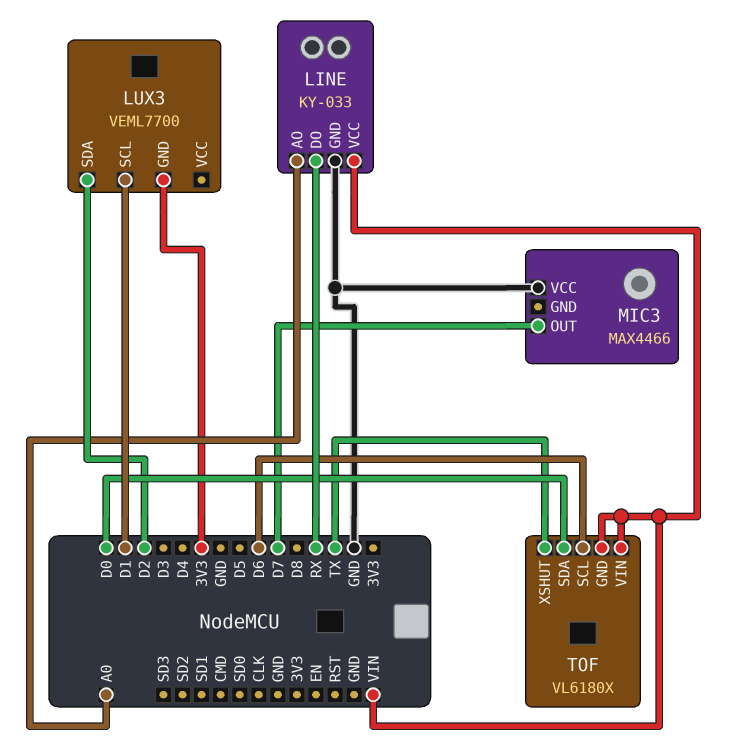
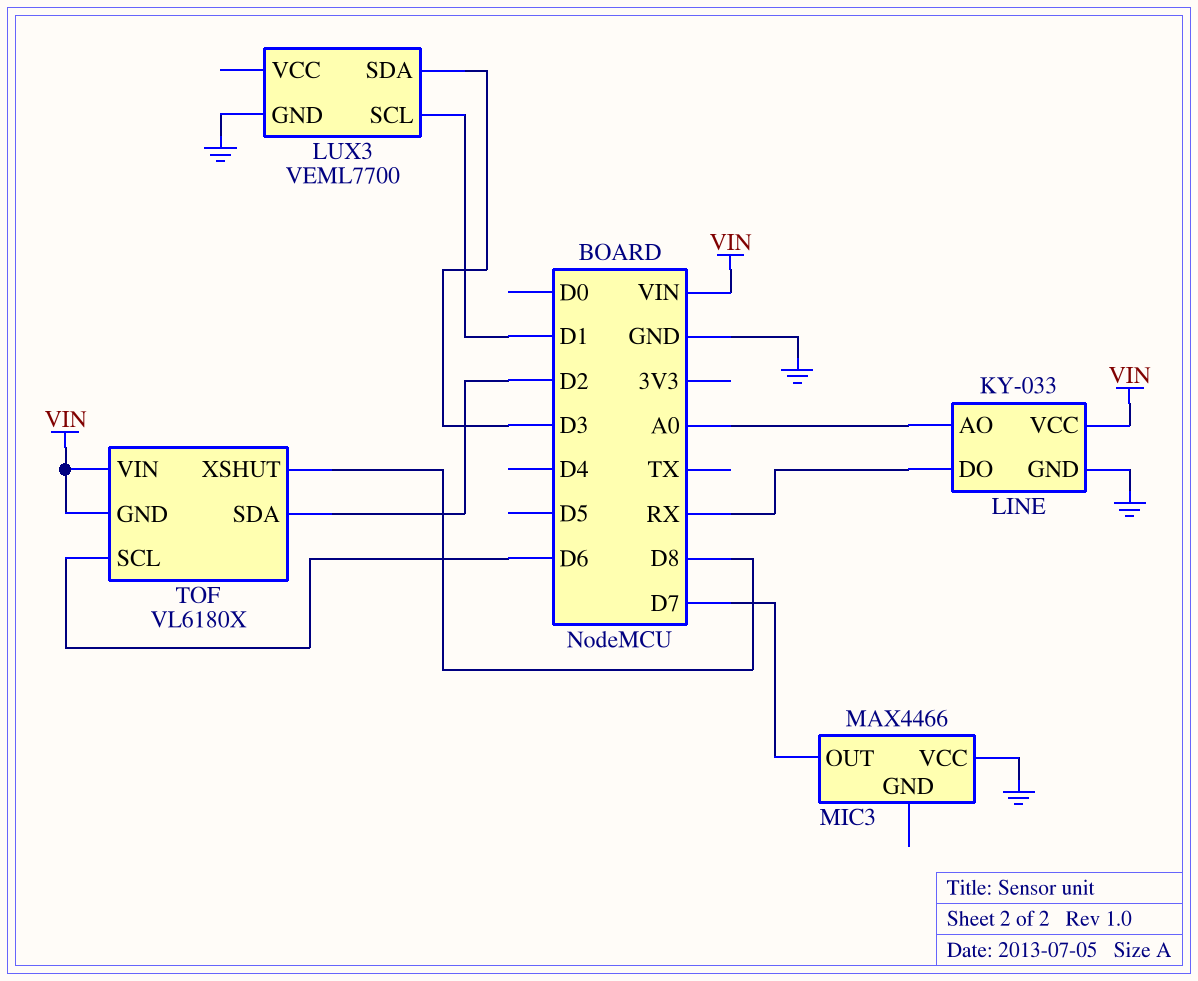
LUX3 pin GND: 3V3 -> GND
LUX3 pin SDA: D2 -> D3
TOF pin SDA: D0 -> D2
TOF pin XSHUT: TX -> D8

